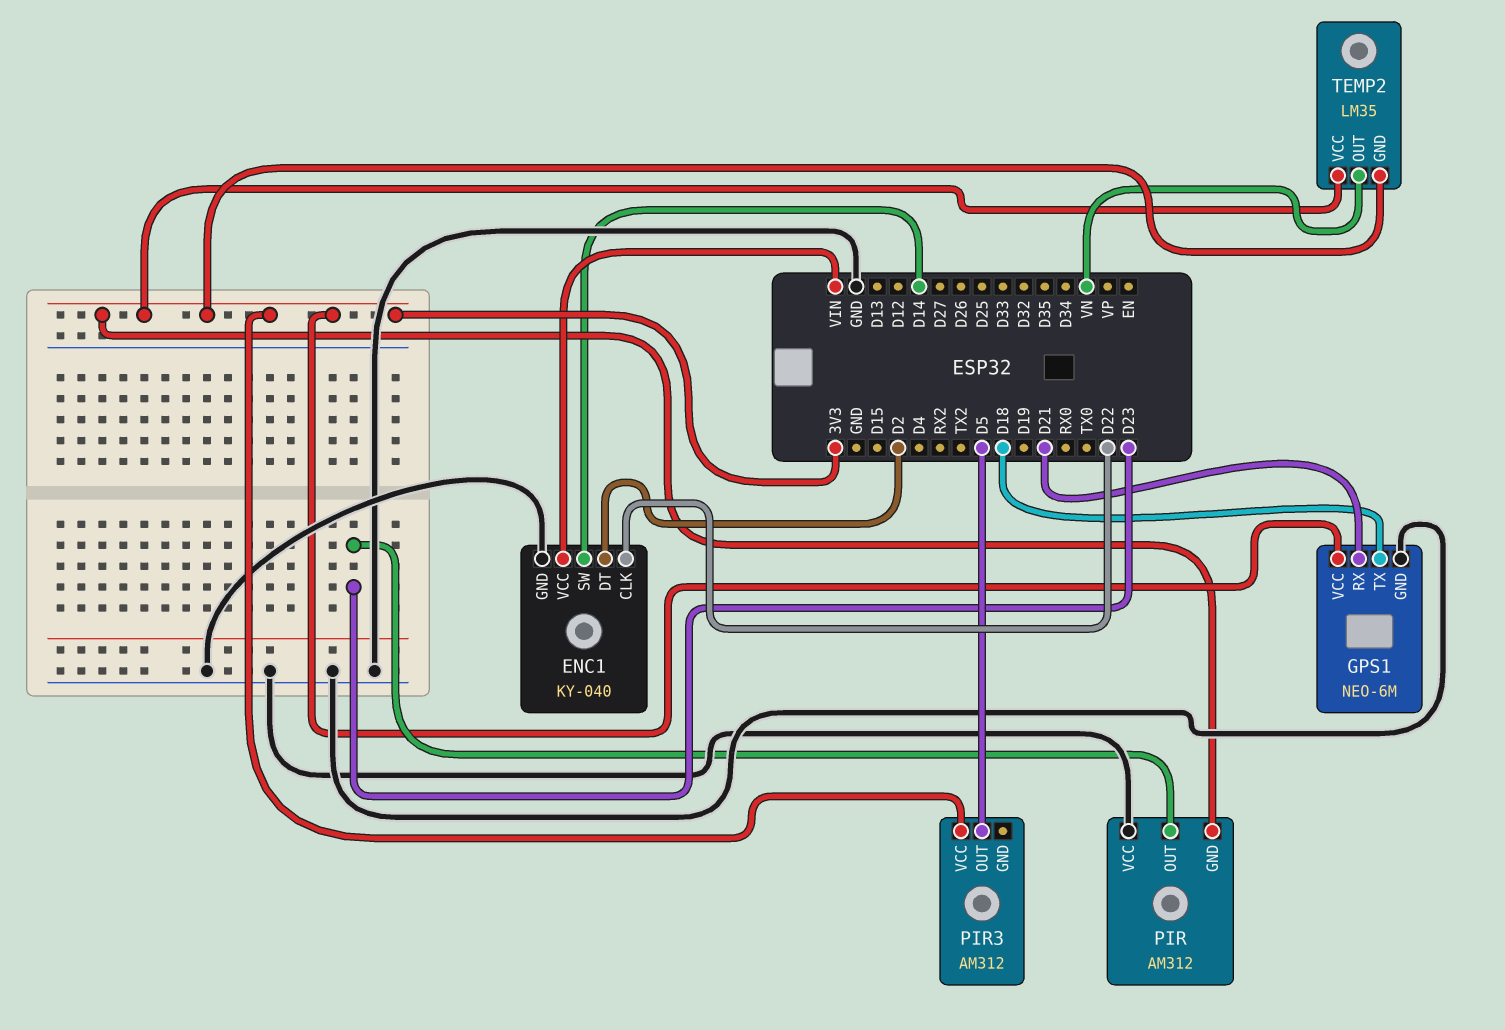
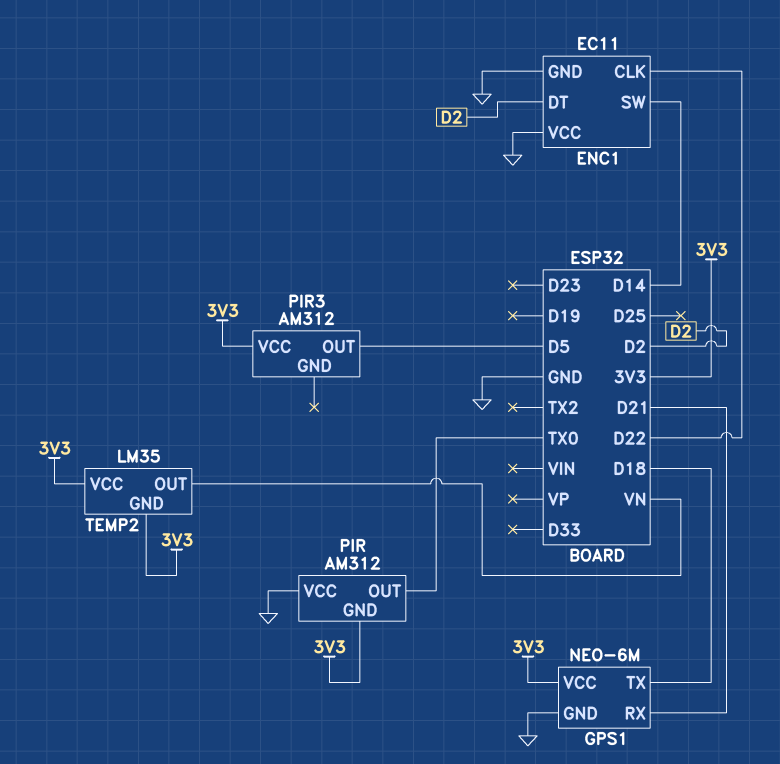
ENC1: KY-040 -> EC11
ENC1 pin VCC: VIN -> GND
PIR pin OUT: D23 -> TX0

